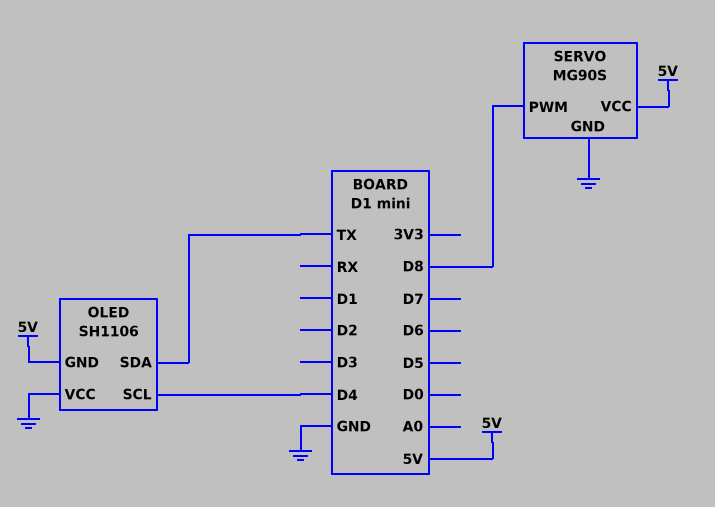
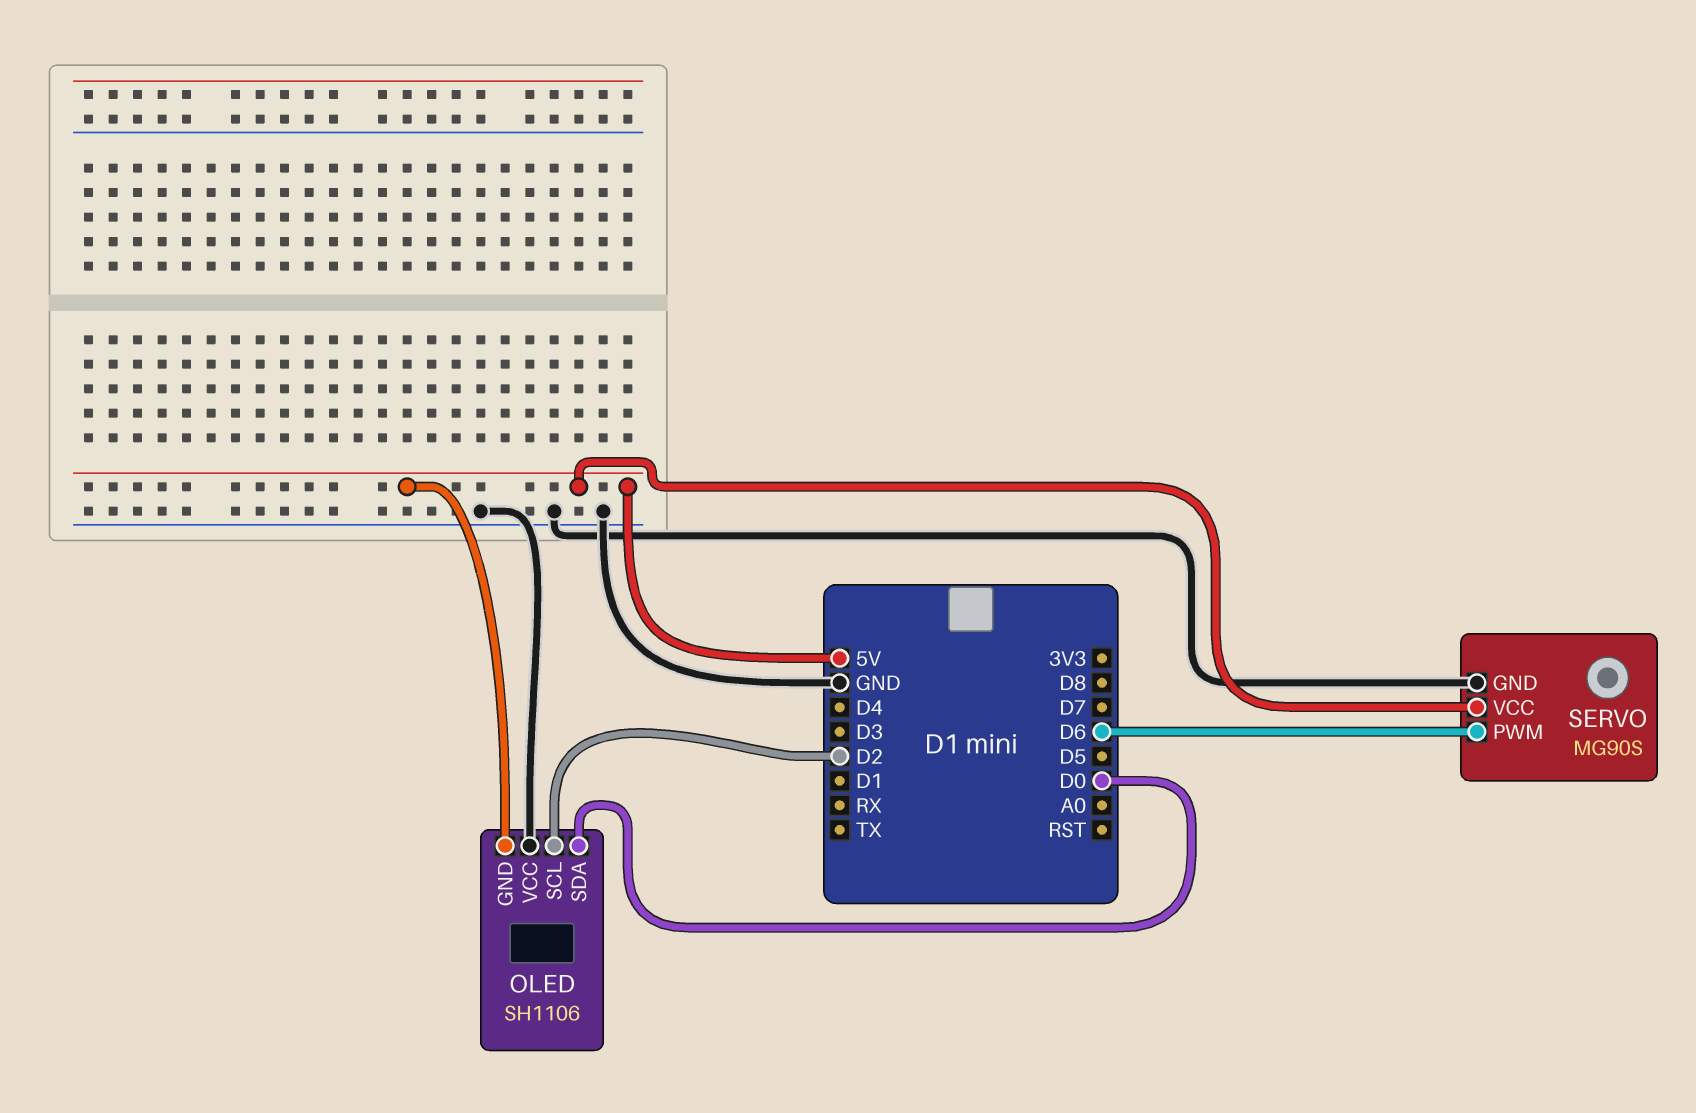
OLED pin SCL: D4 -> D2
OLED pin SDA: TX -> D0
SERVO pin PWM: D8 -> D6

